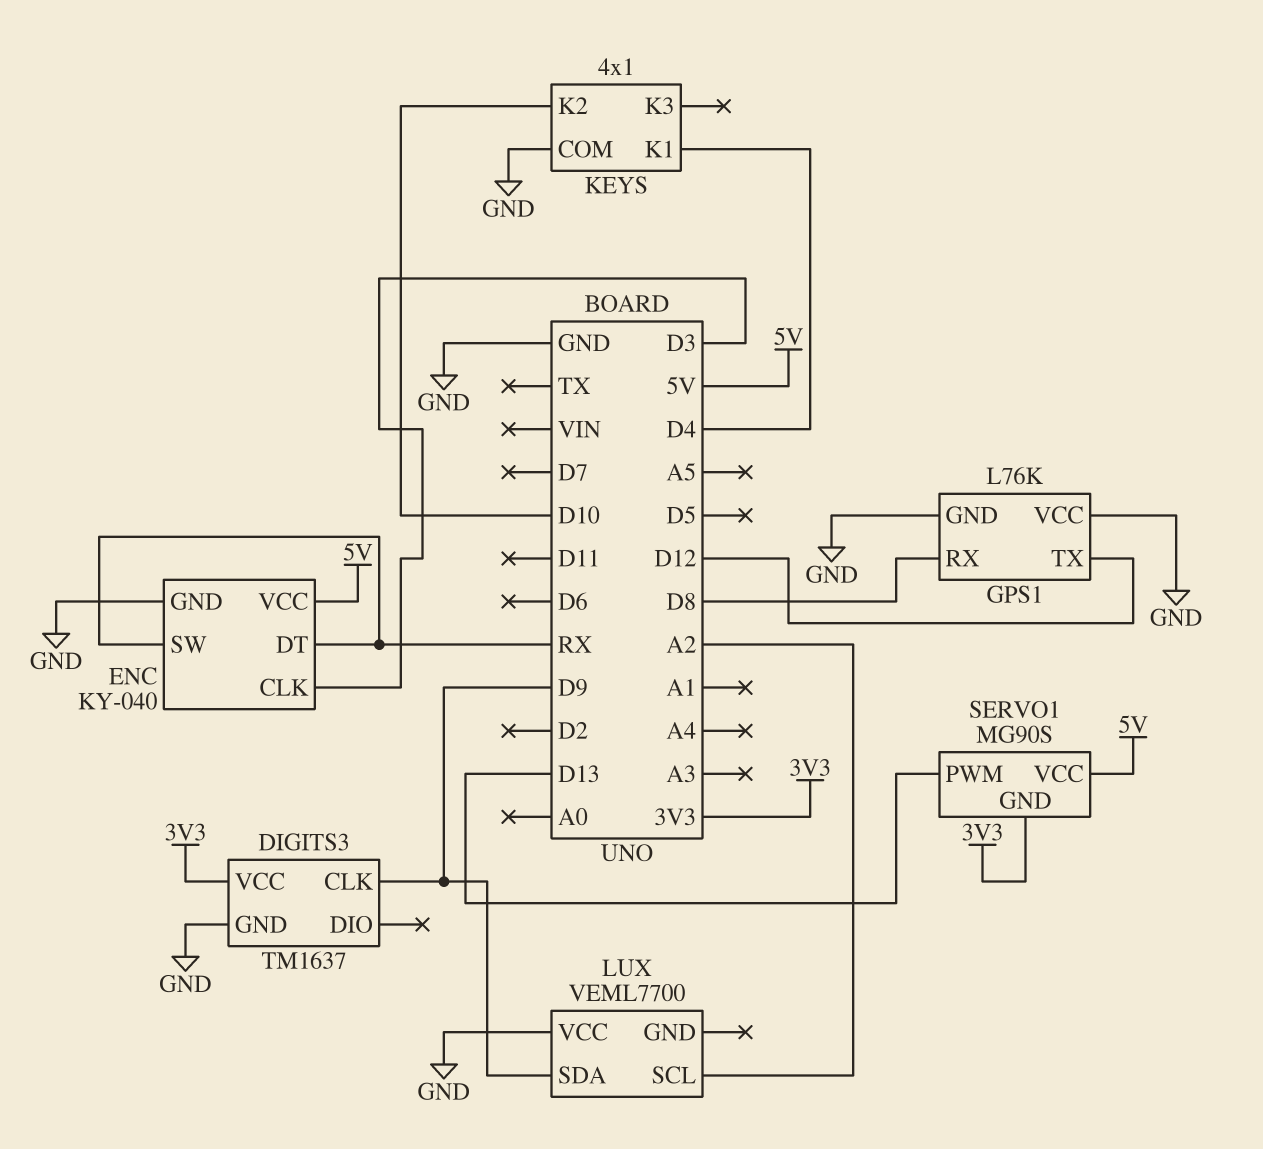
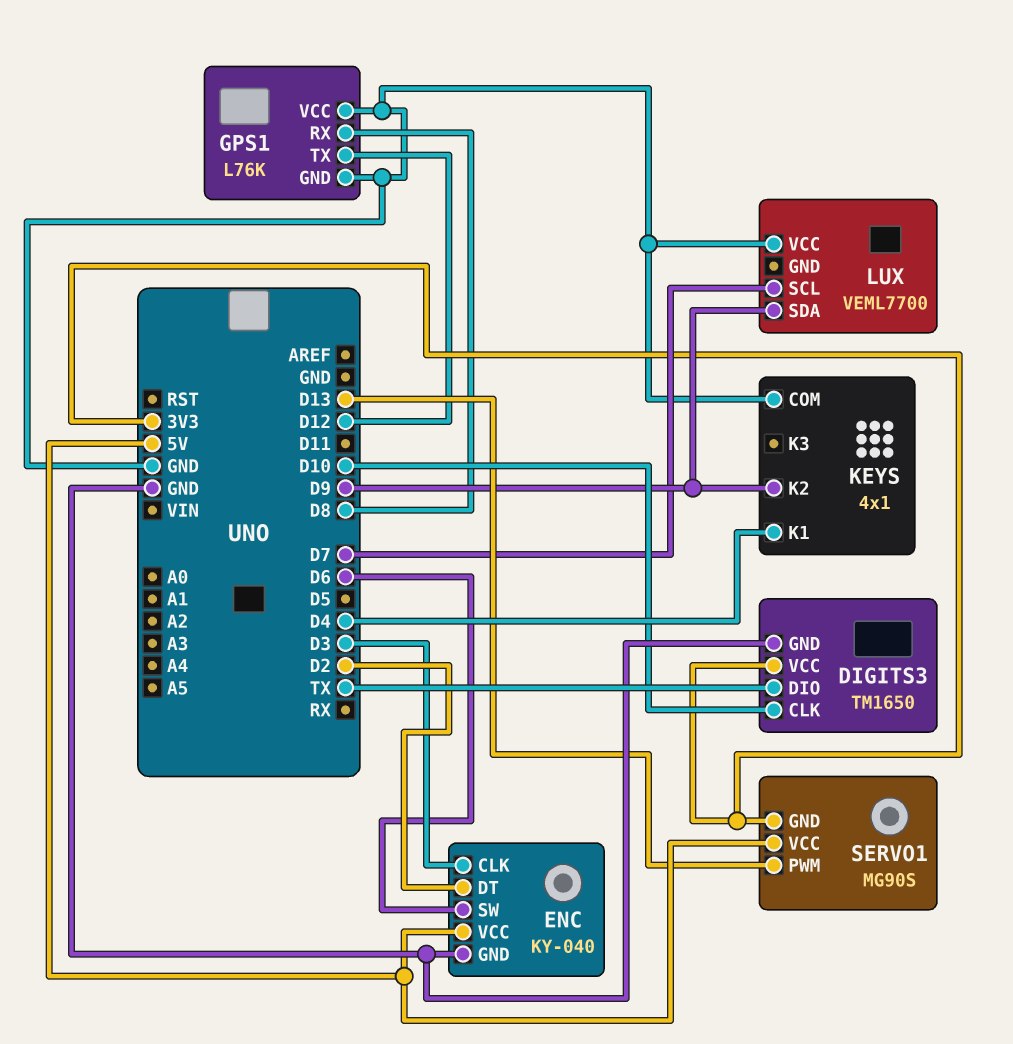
DIGITS3: TM1637 -> TM1650
DIGITS3 pin CLK: D9 -> D10
DIGITS3 pin DIO: none -> TX
ENC pin DT: RX -> D2
ENC pin SW: RX -> D6
KEYS pin K2: D10 -> D9
LUX pin SCL: A2 -> D7

